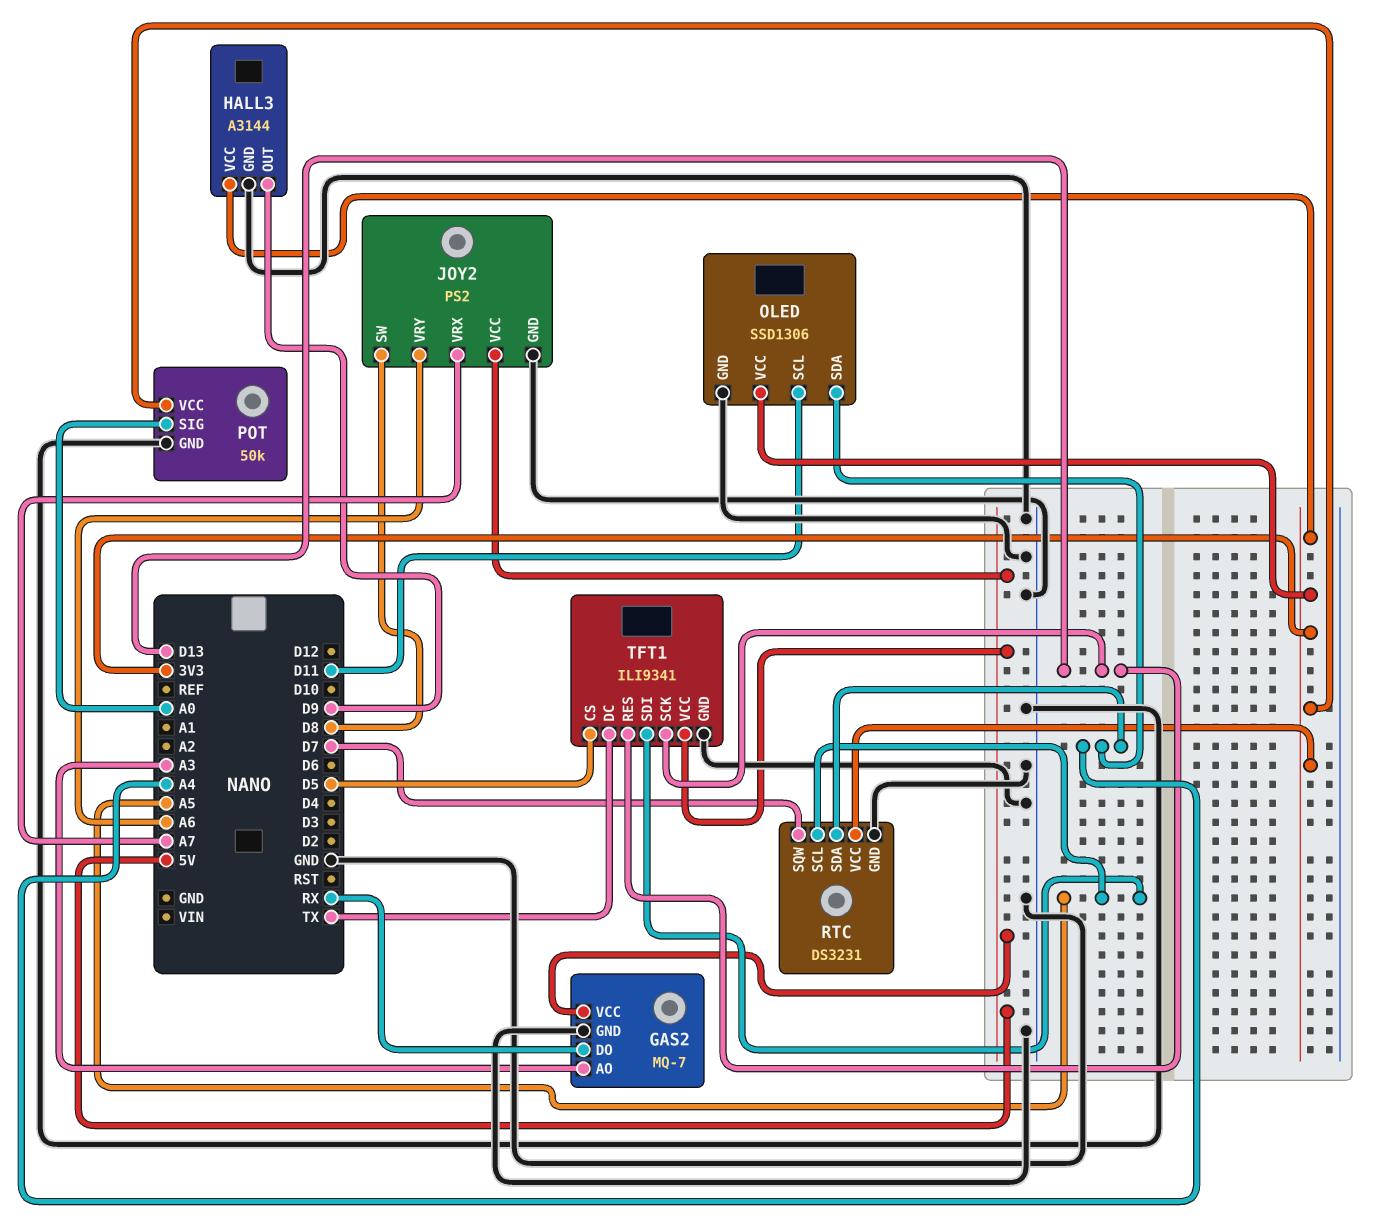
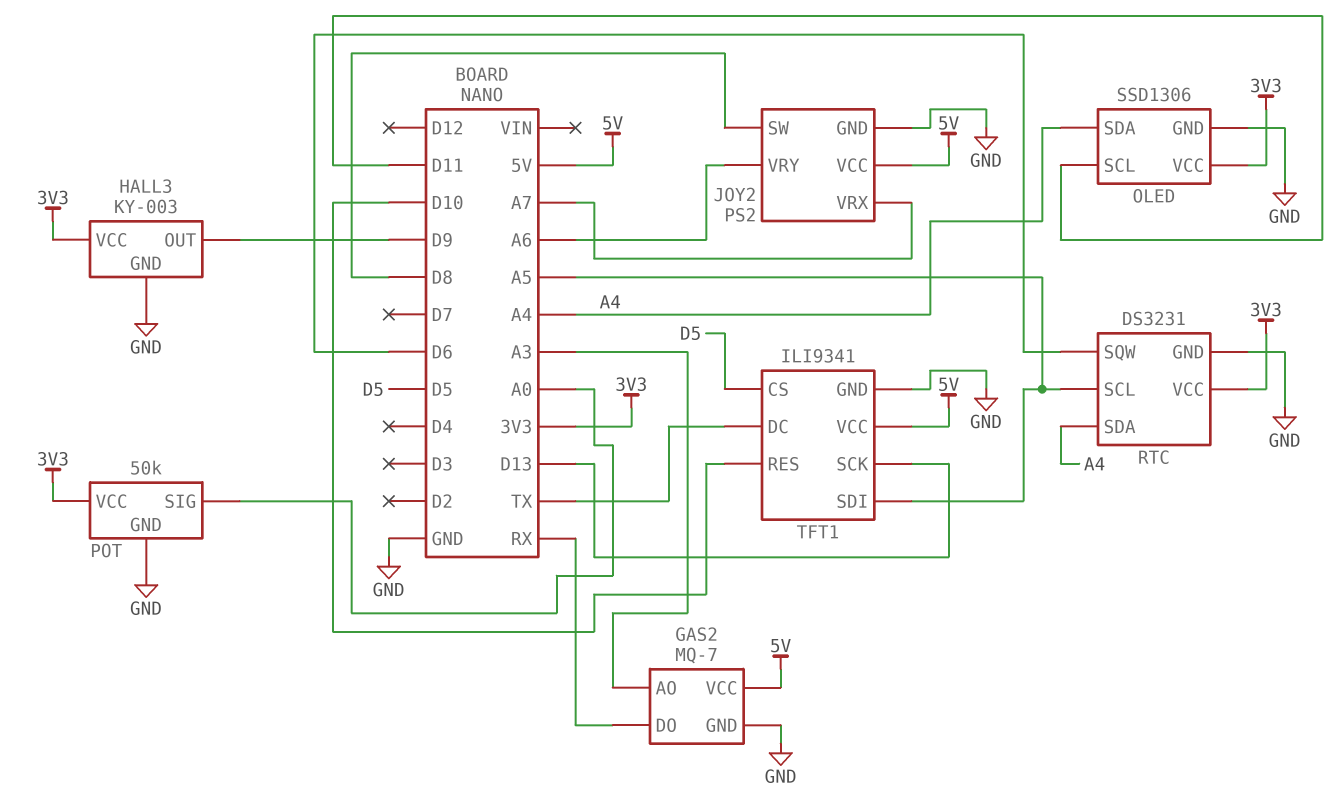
HALL3: A3144 -> KY-003
RTC pin SQW: D7 -> D6
TFT1 pin RES: D13 -> D10

